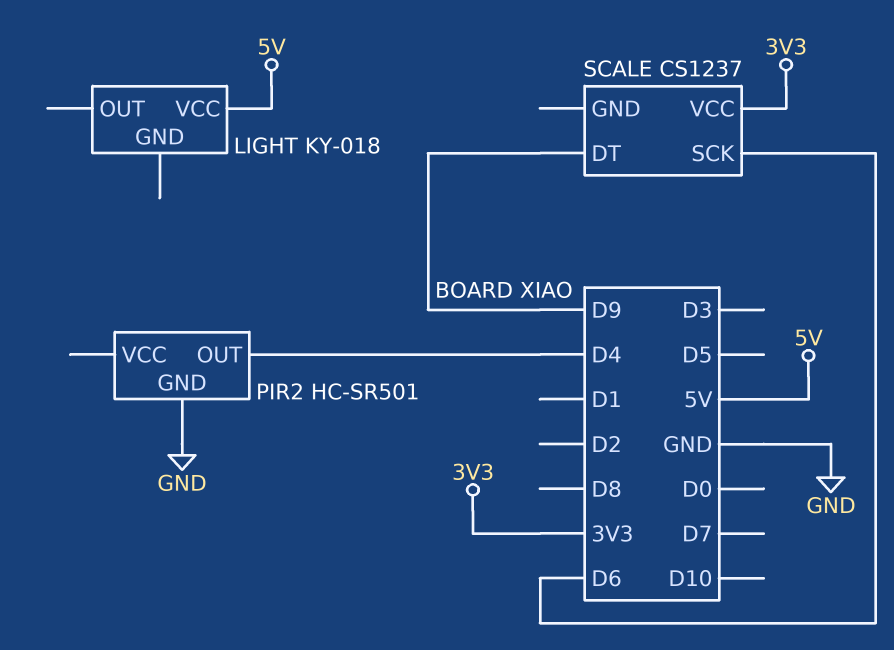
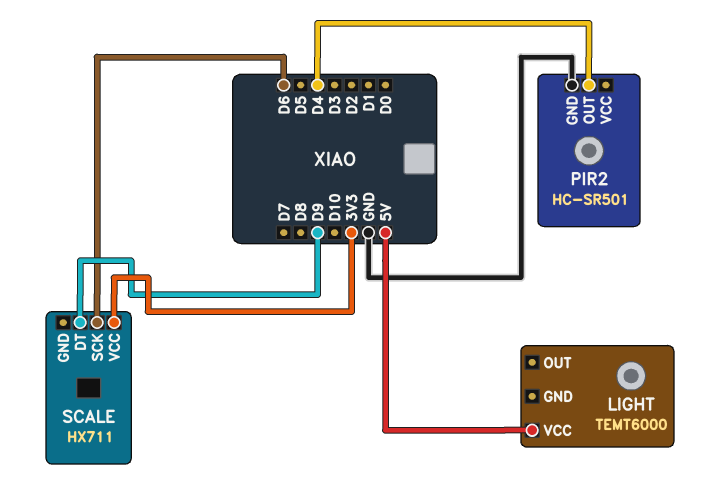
LIGHT: KY-018 -> TEMT6000
SCALE: CS1237 -> HX711

